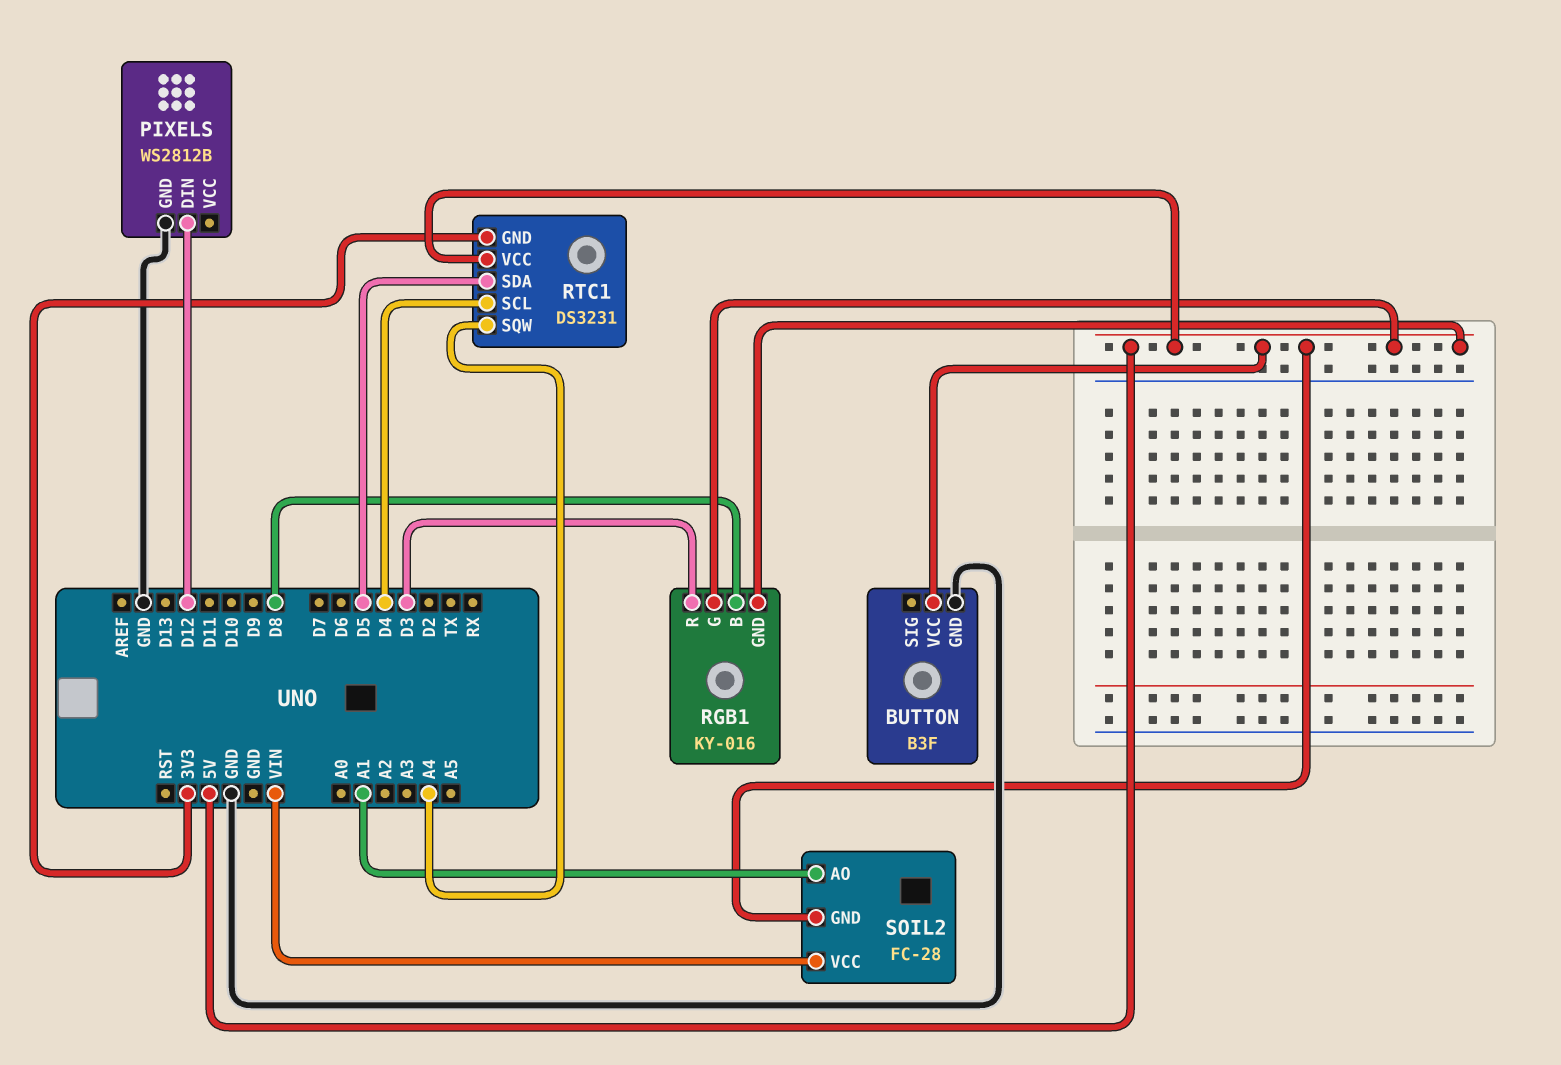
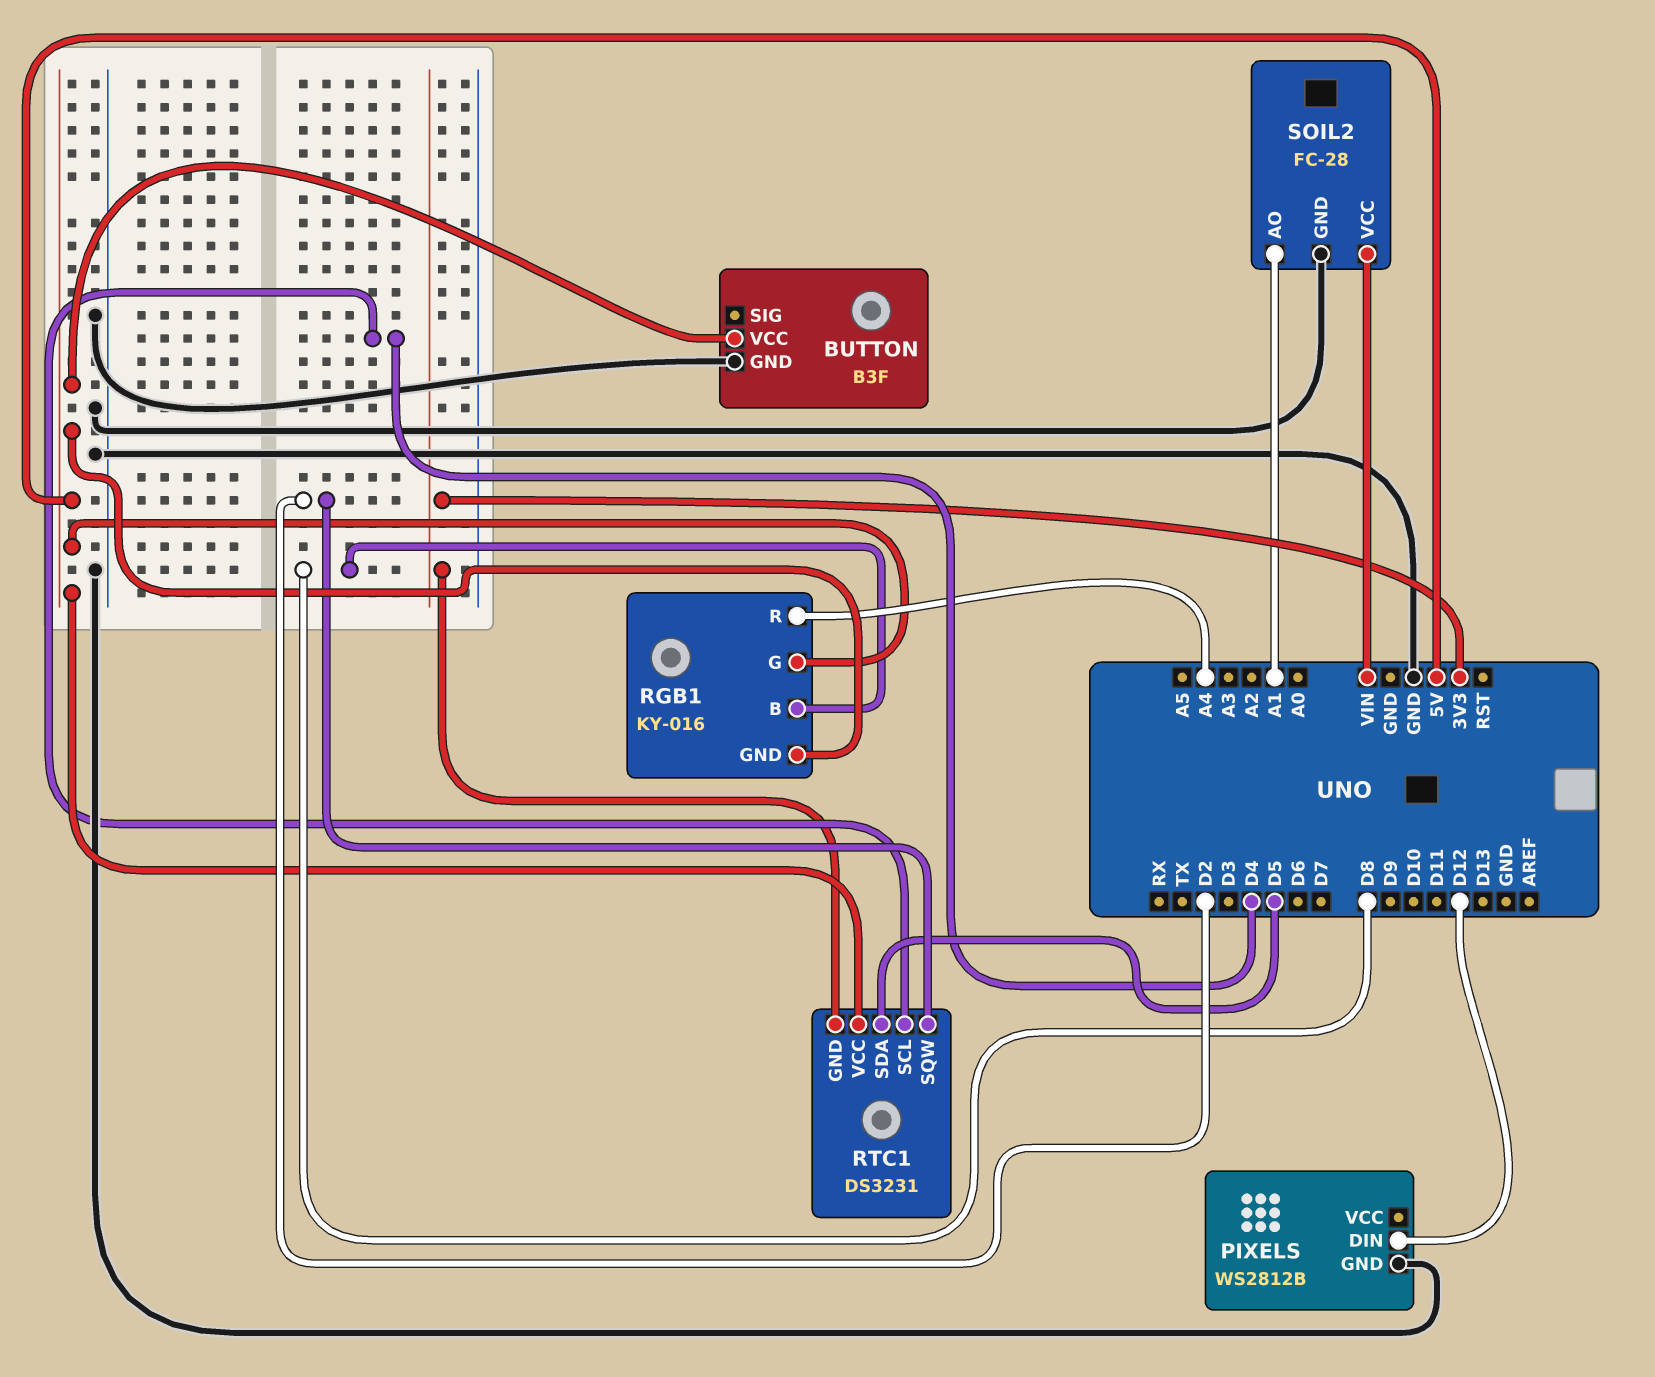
RGB1 pin R: D3 -> A4
RTC1 pin SQW: A4 -> D2
SOIL2 pin GND: 5V -> GND

